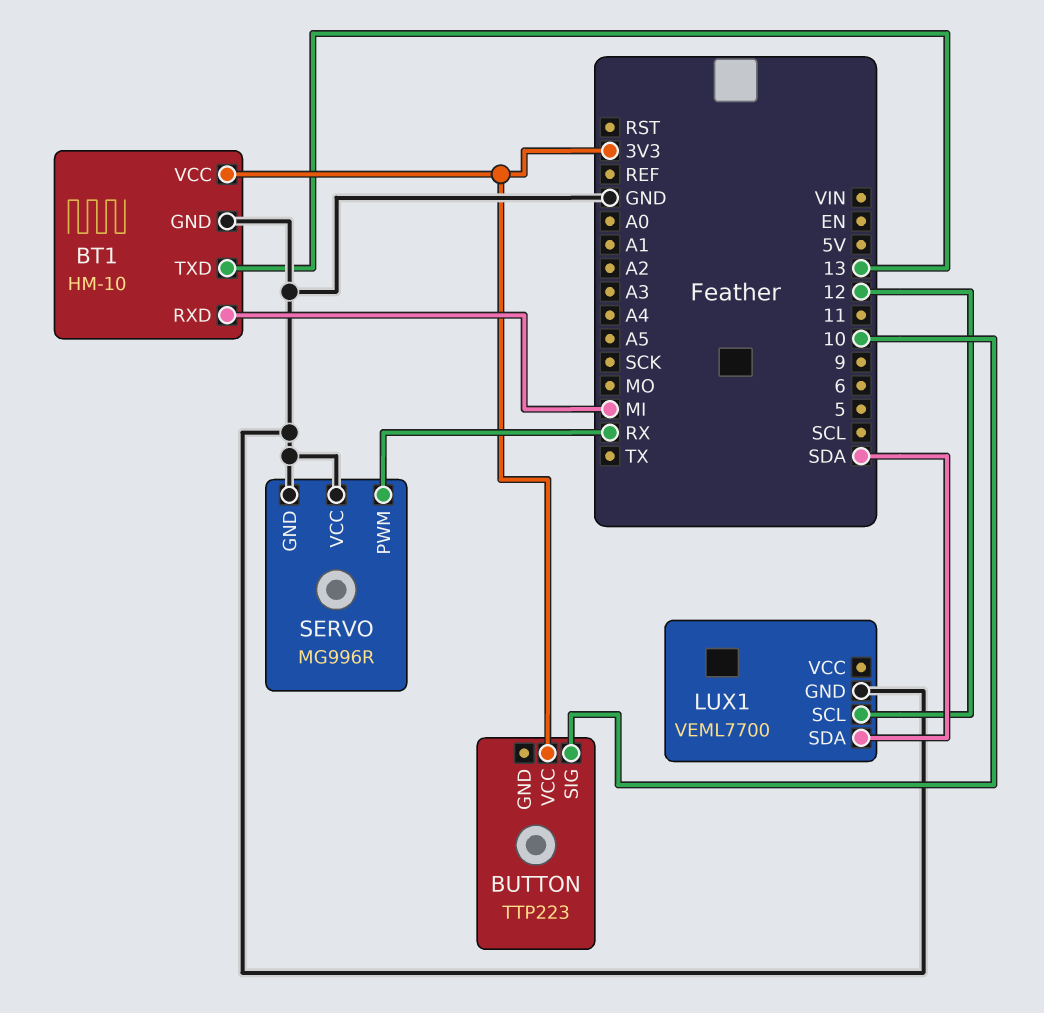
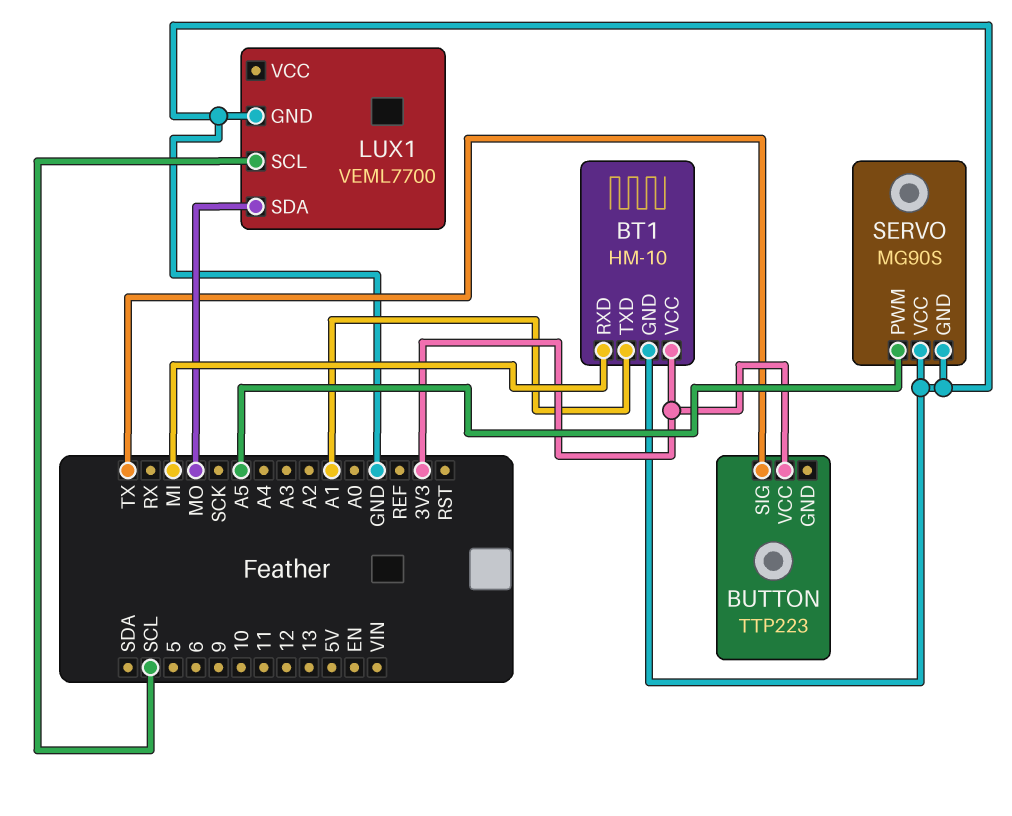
BT1 pin TXD: 13 -> A1
BUTTON pin SIG: 10 -> TX
LUX1 pin SCL: 12 -> SCL
LUX1 pin SDA: SDA -> MO
SERVO: MG996R -> MG90S
SERVO pin PWM: RX -> A5

